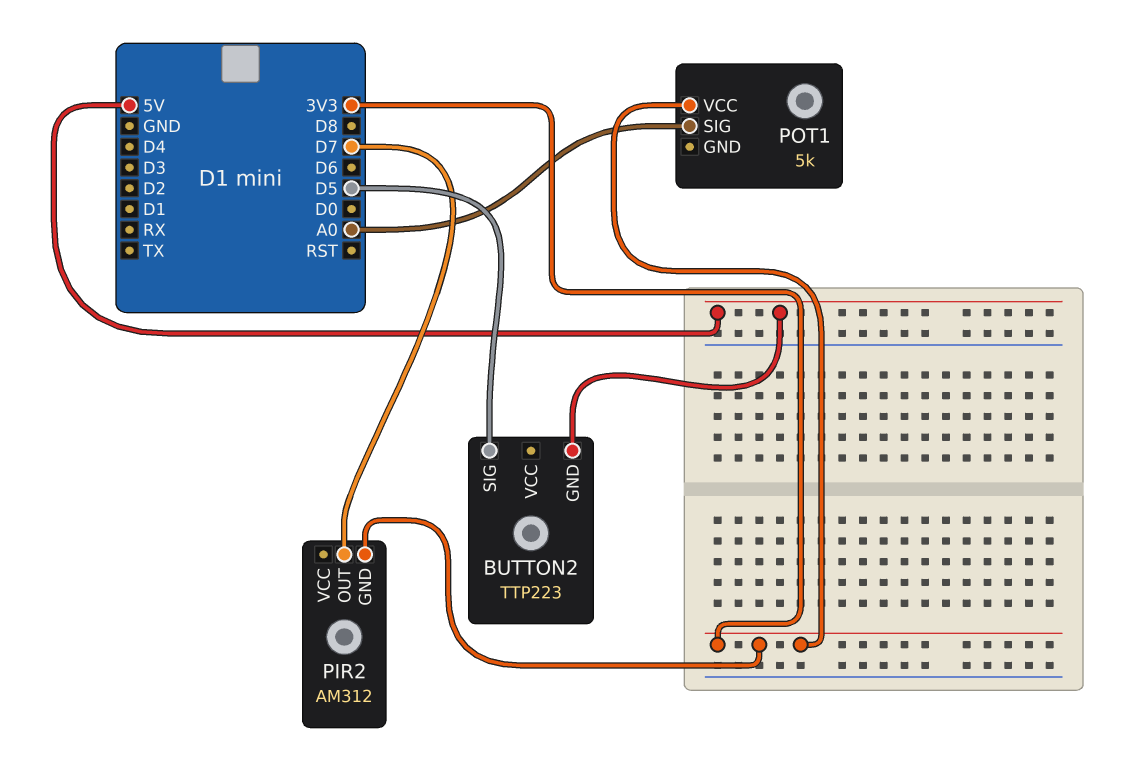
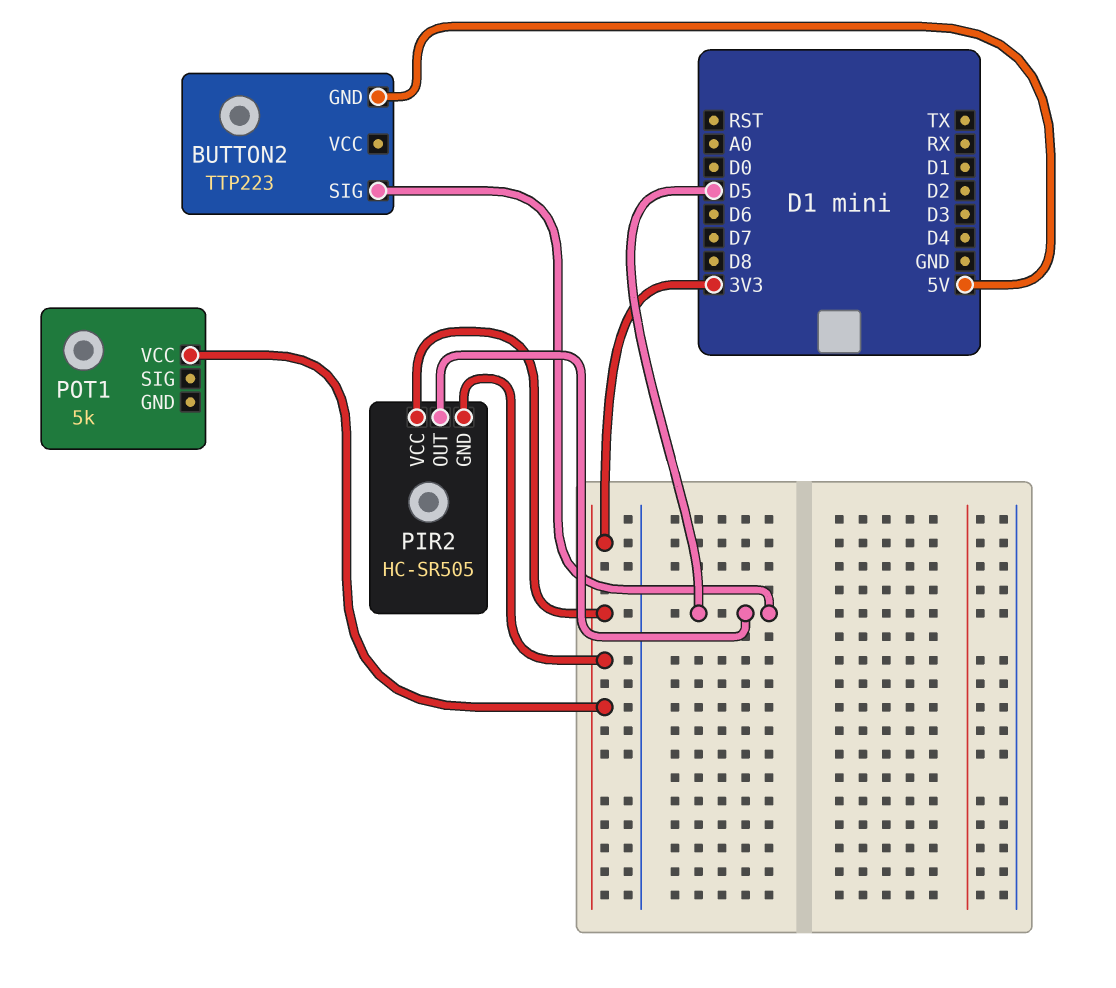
PIR2: AM312 -> HC-SR505
PIR2 pin OUT: D7 -> D5
PIR2 pin VCC: none -> 3V3
POT1 pin SIG: A0 -> none

